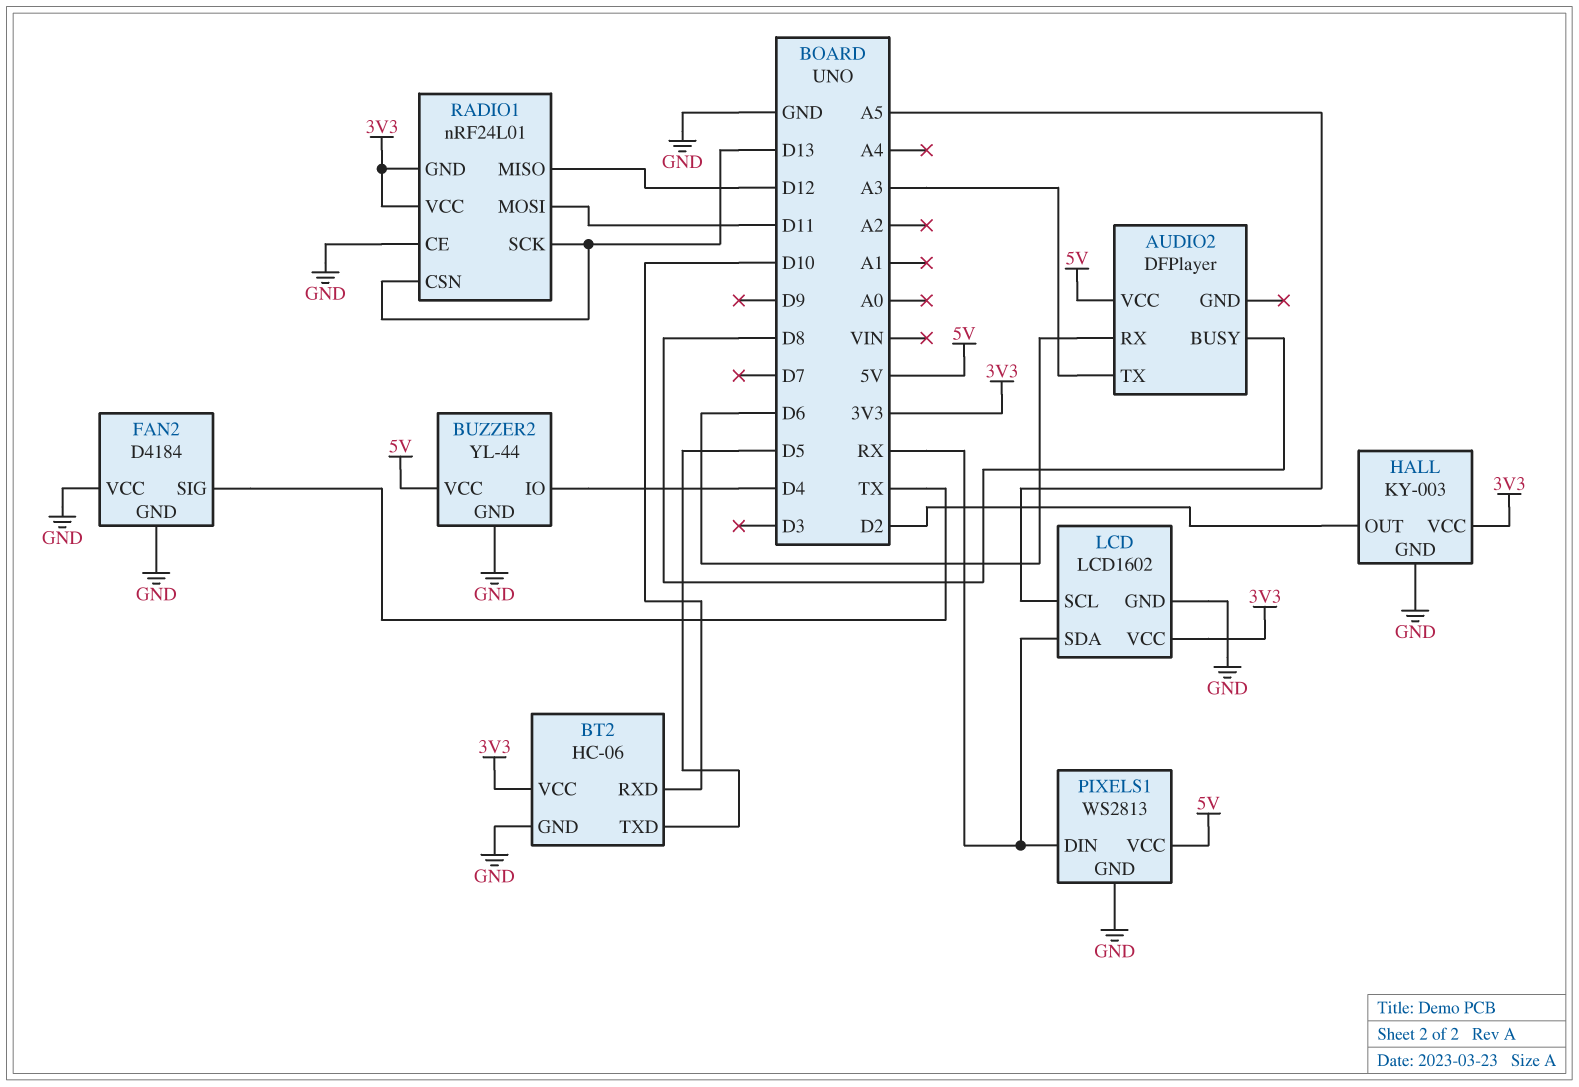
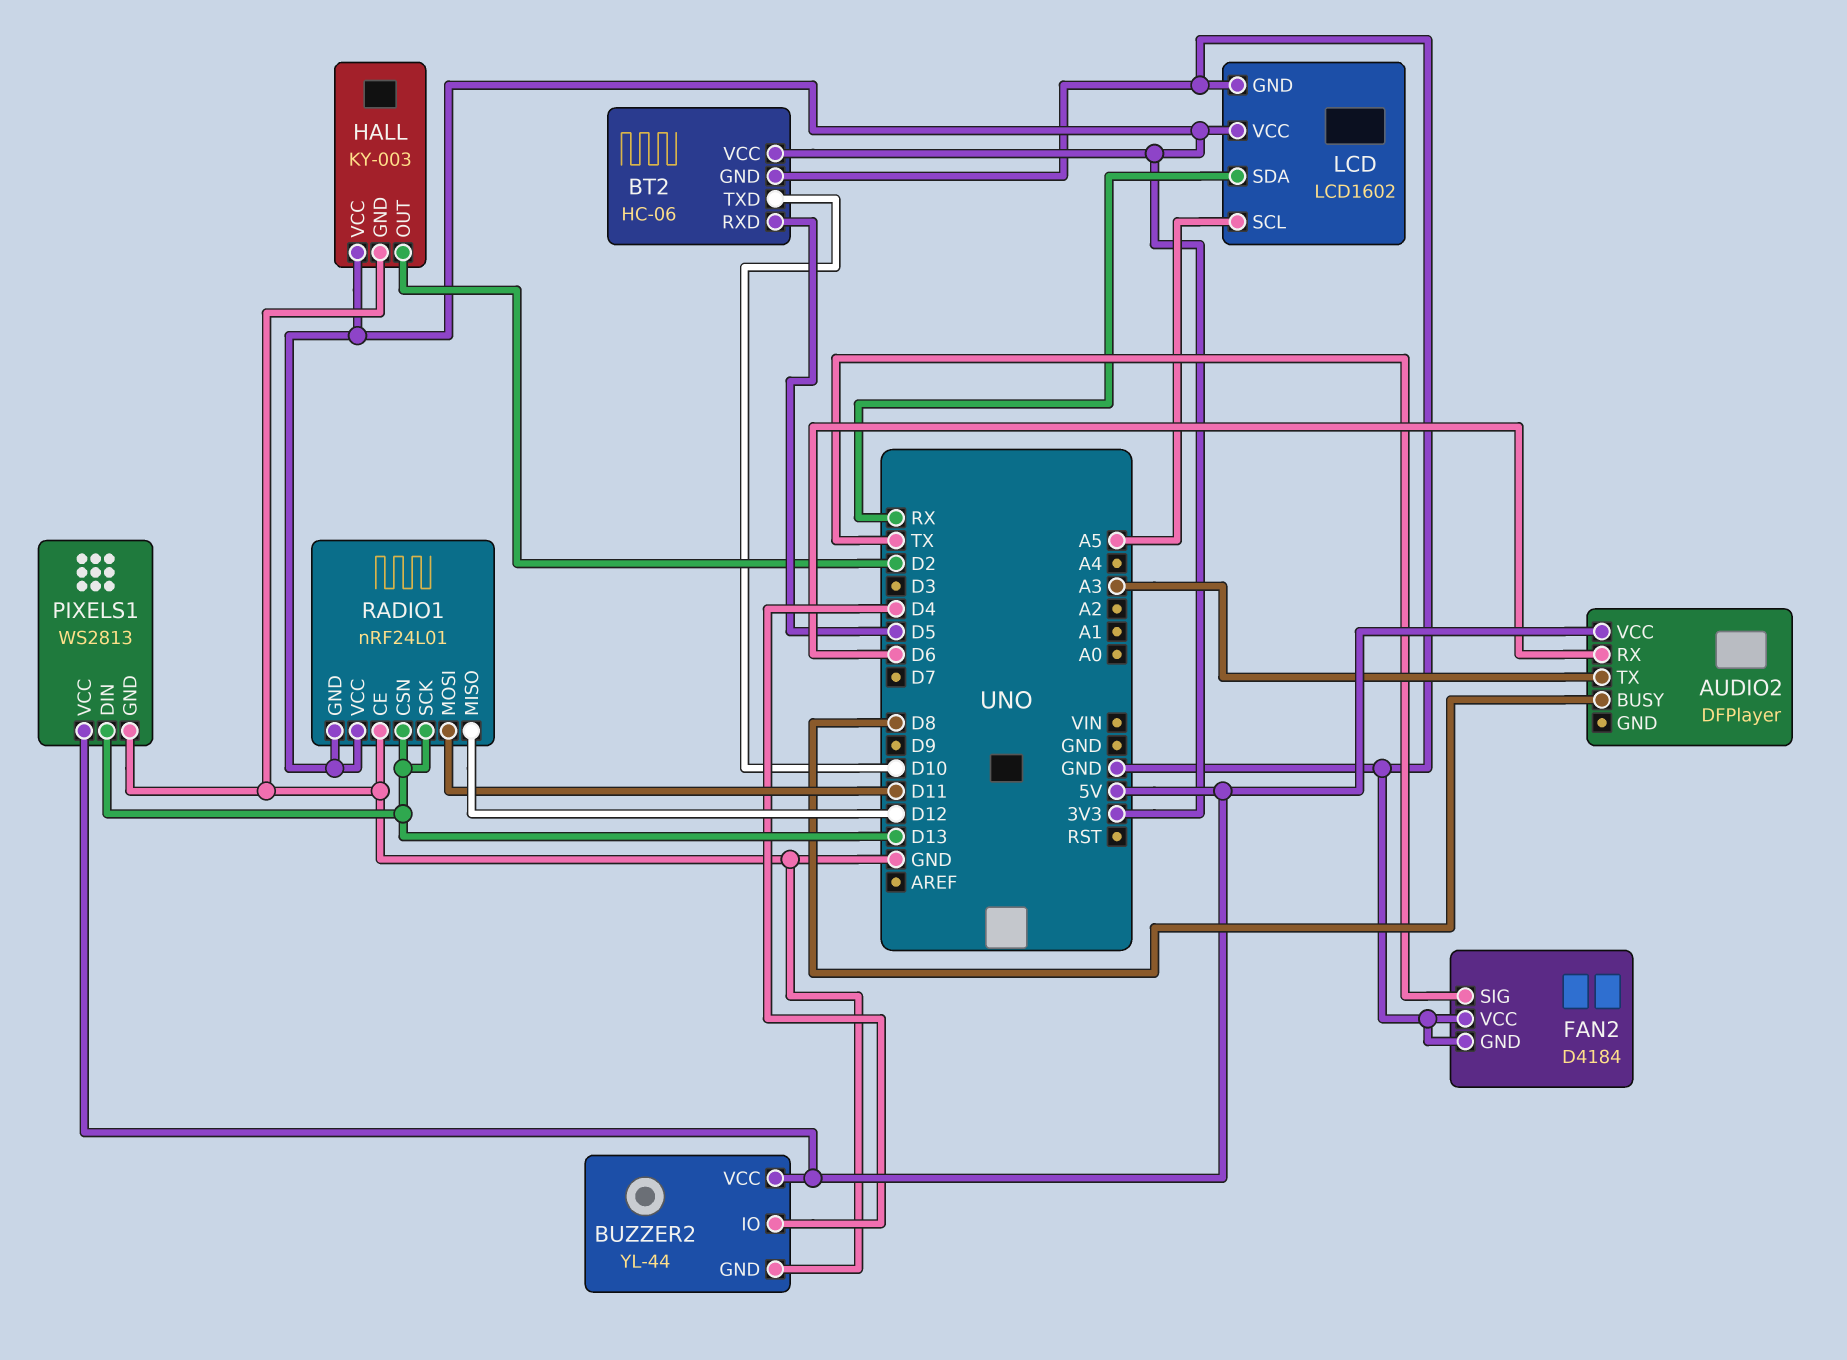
BT2 pin RXD: D10 -> D5
BT2 pin TXD: D5 -> D10
PIXELS1 pin DIN: RX -> D13

